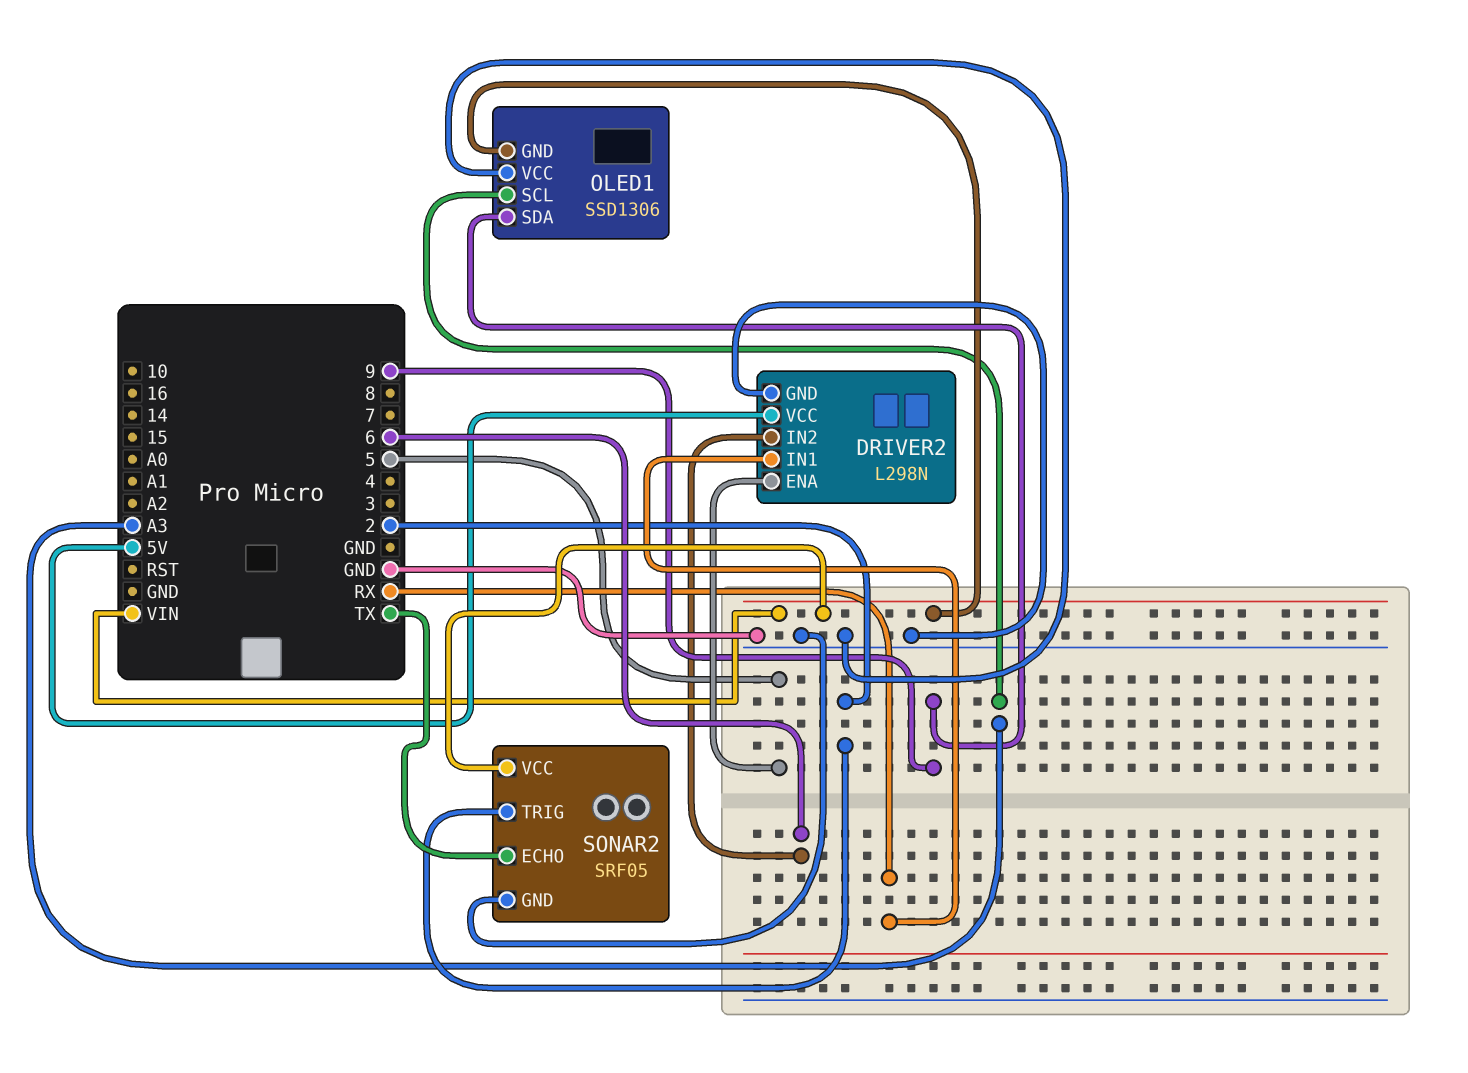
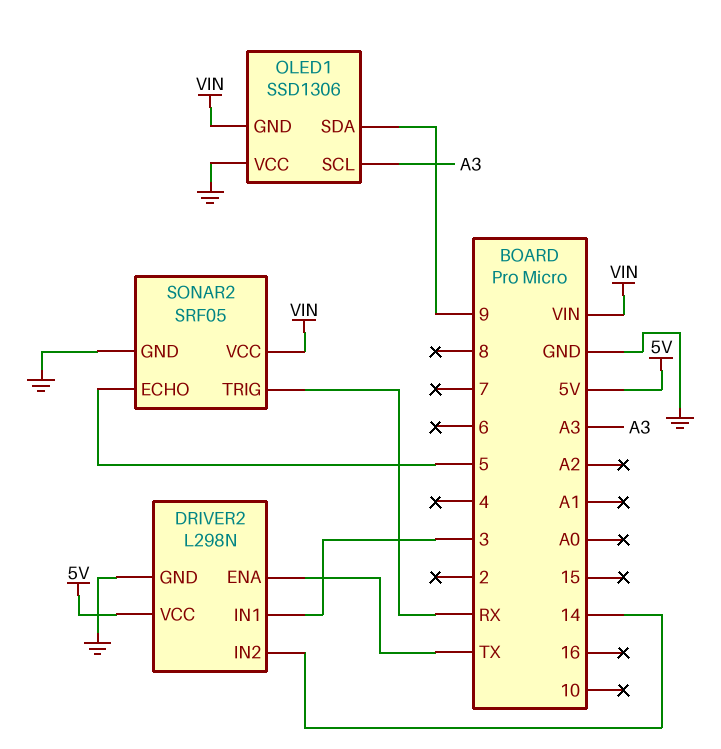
DRIVER2 pin ENA: 5 -> TX
DRIVER2 pin IN1: RX -> 3
DRIVER2 pin IN2: 6 -> 14
SONAR2 pin ECHO: TX -> 5
SONAR2 pin TRIG: 2 -> RX

